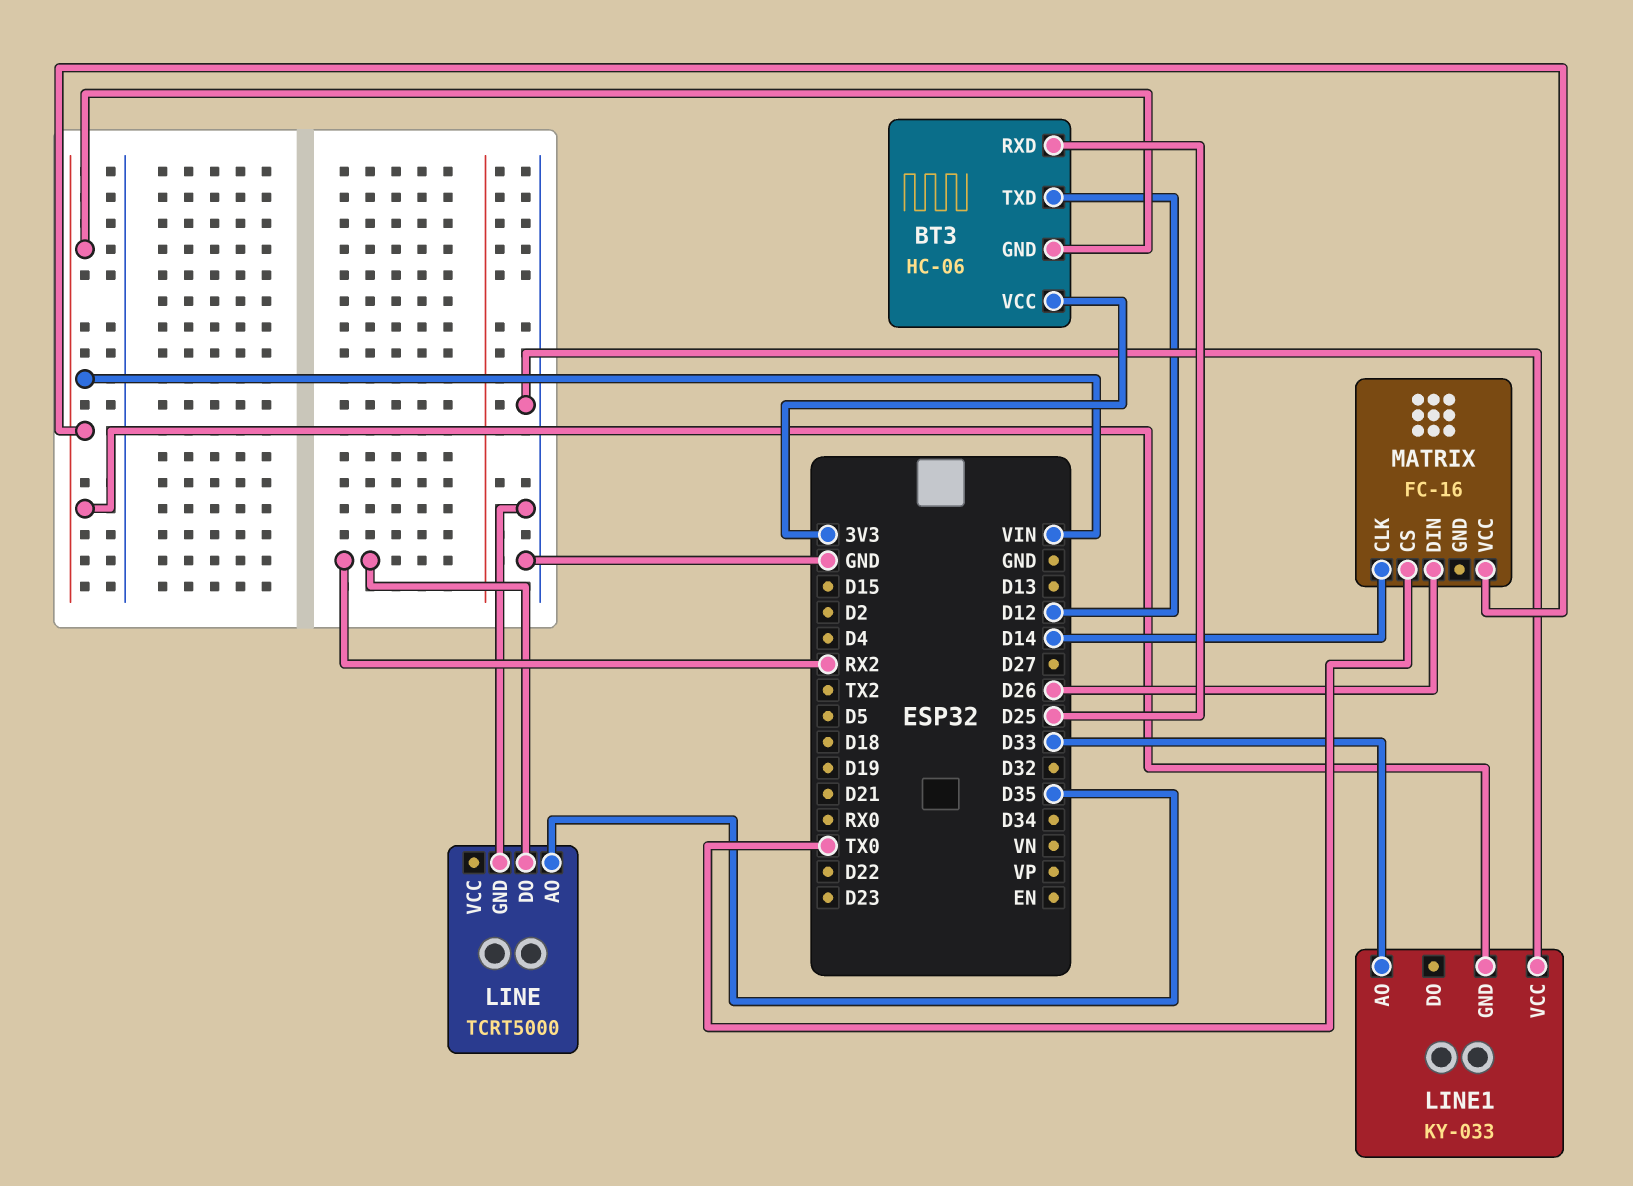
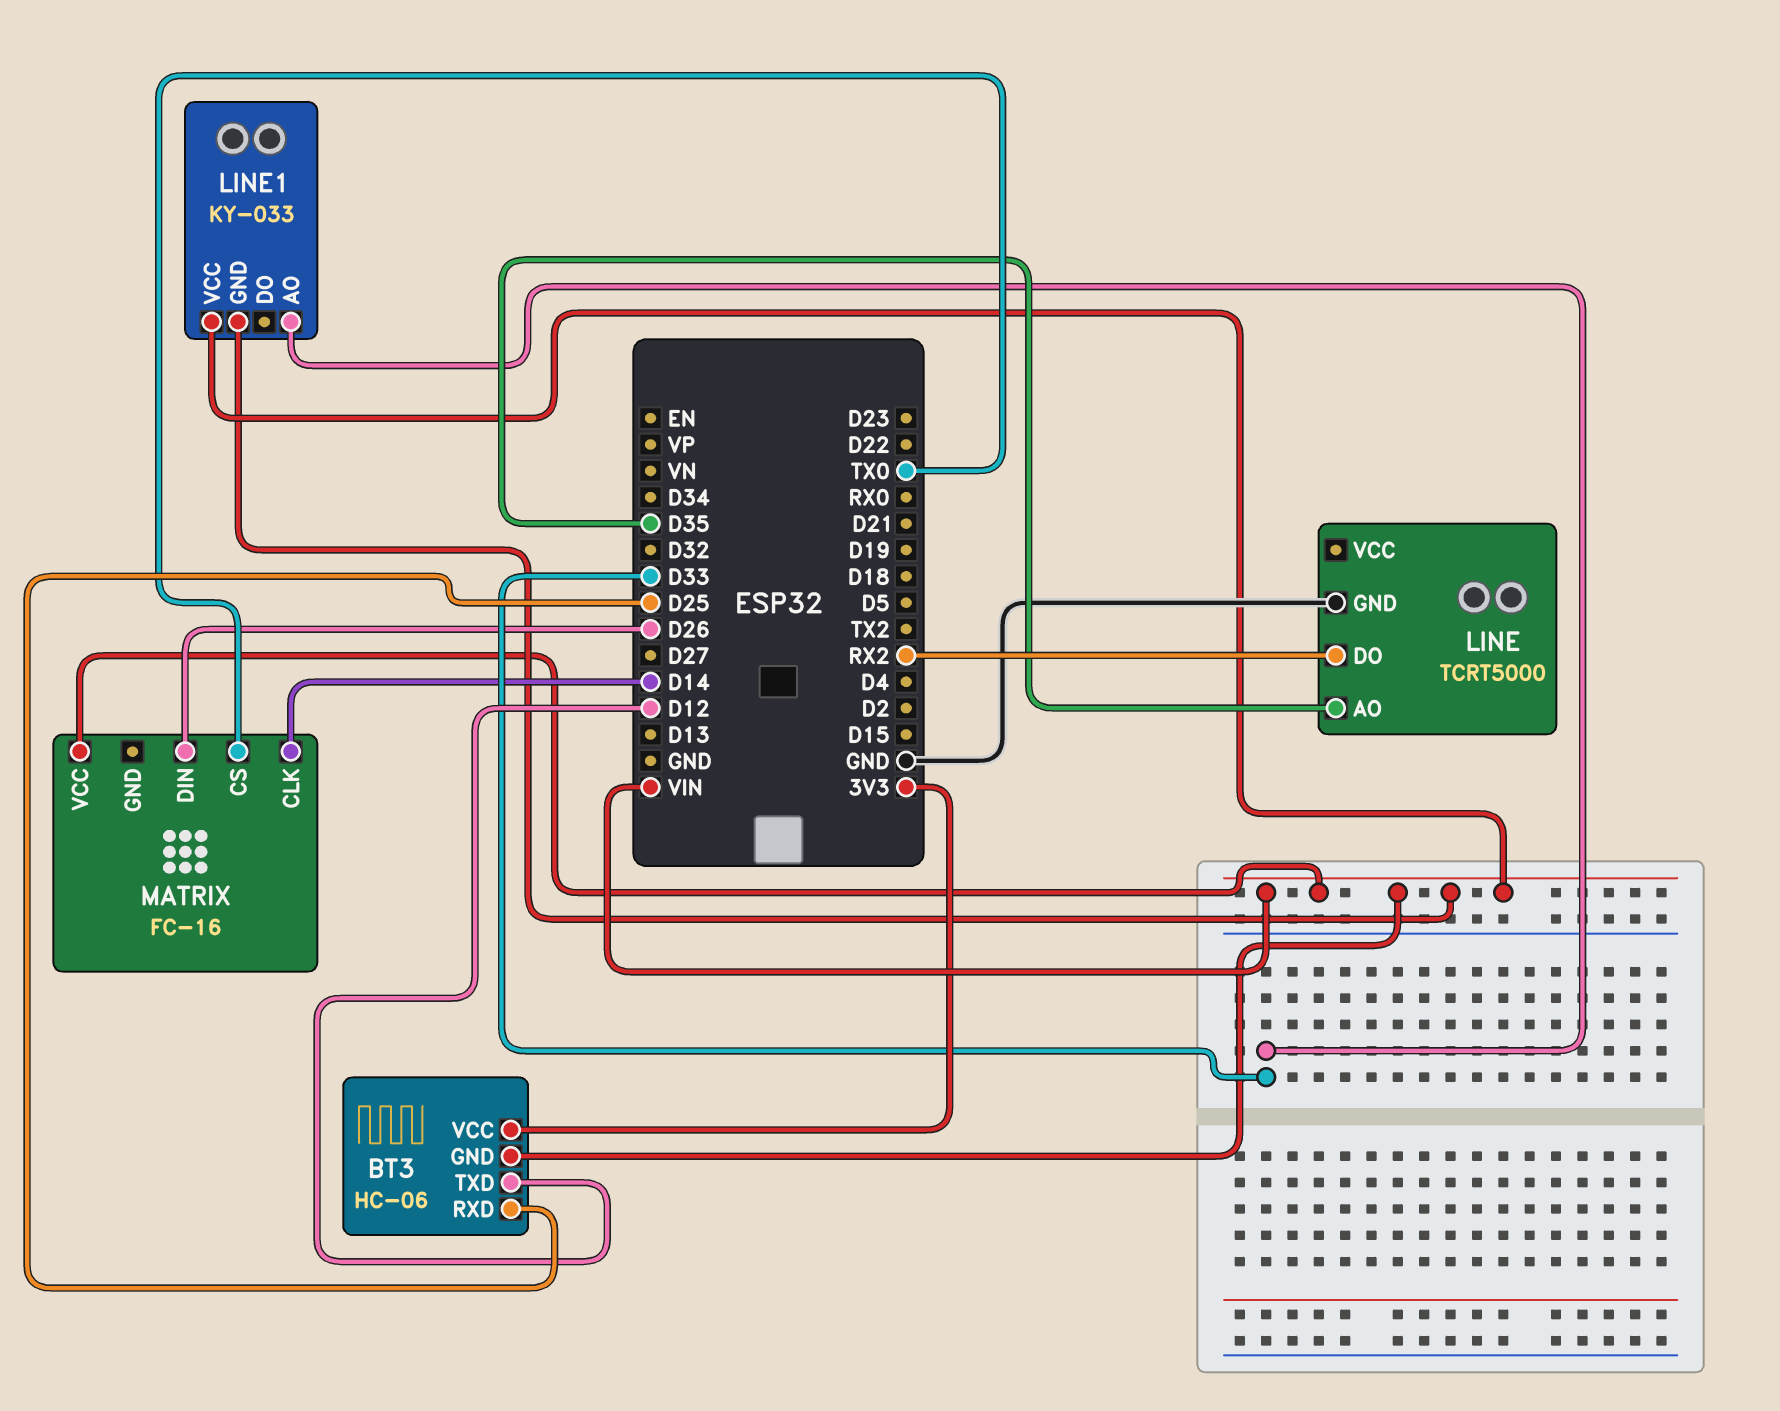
LINE1 pin VCC: GND -> VIN

